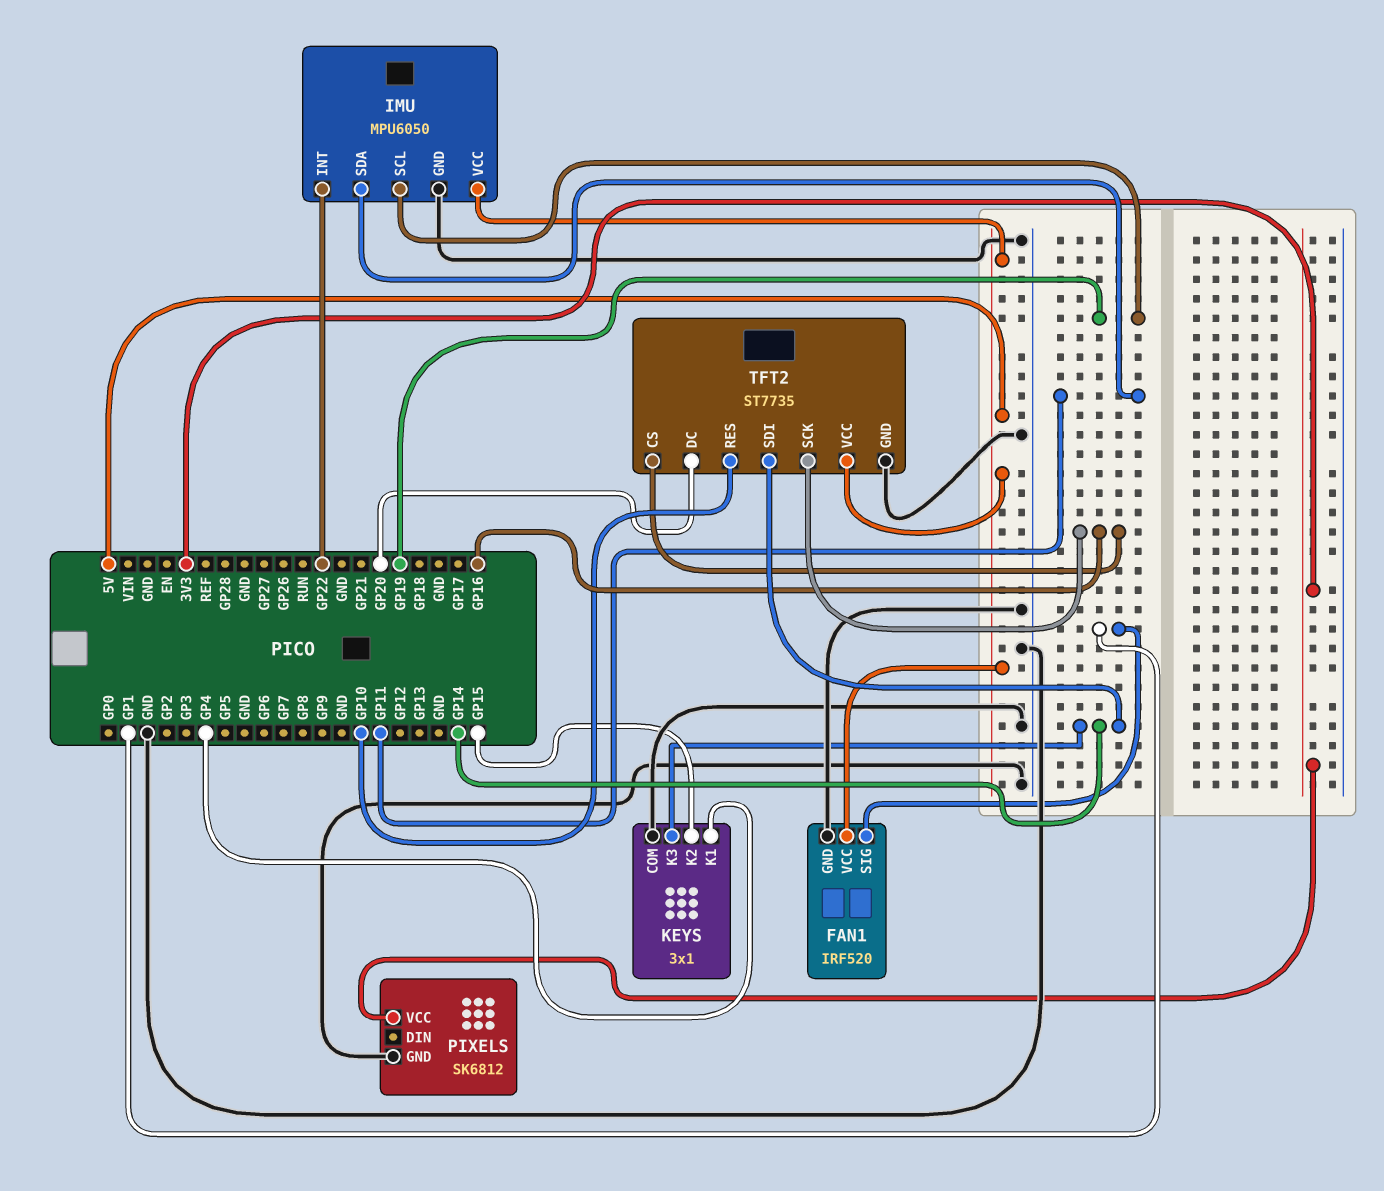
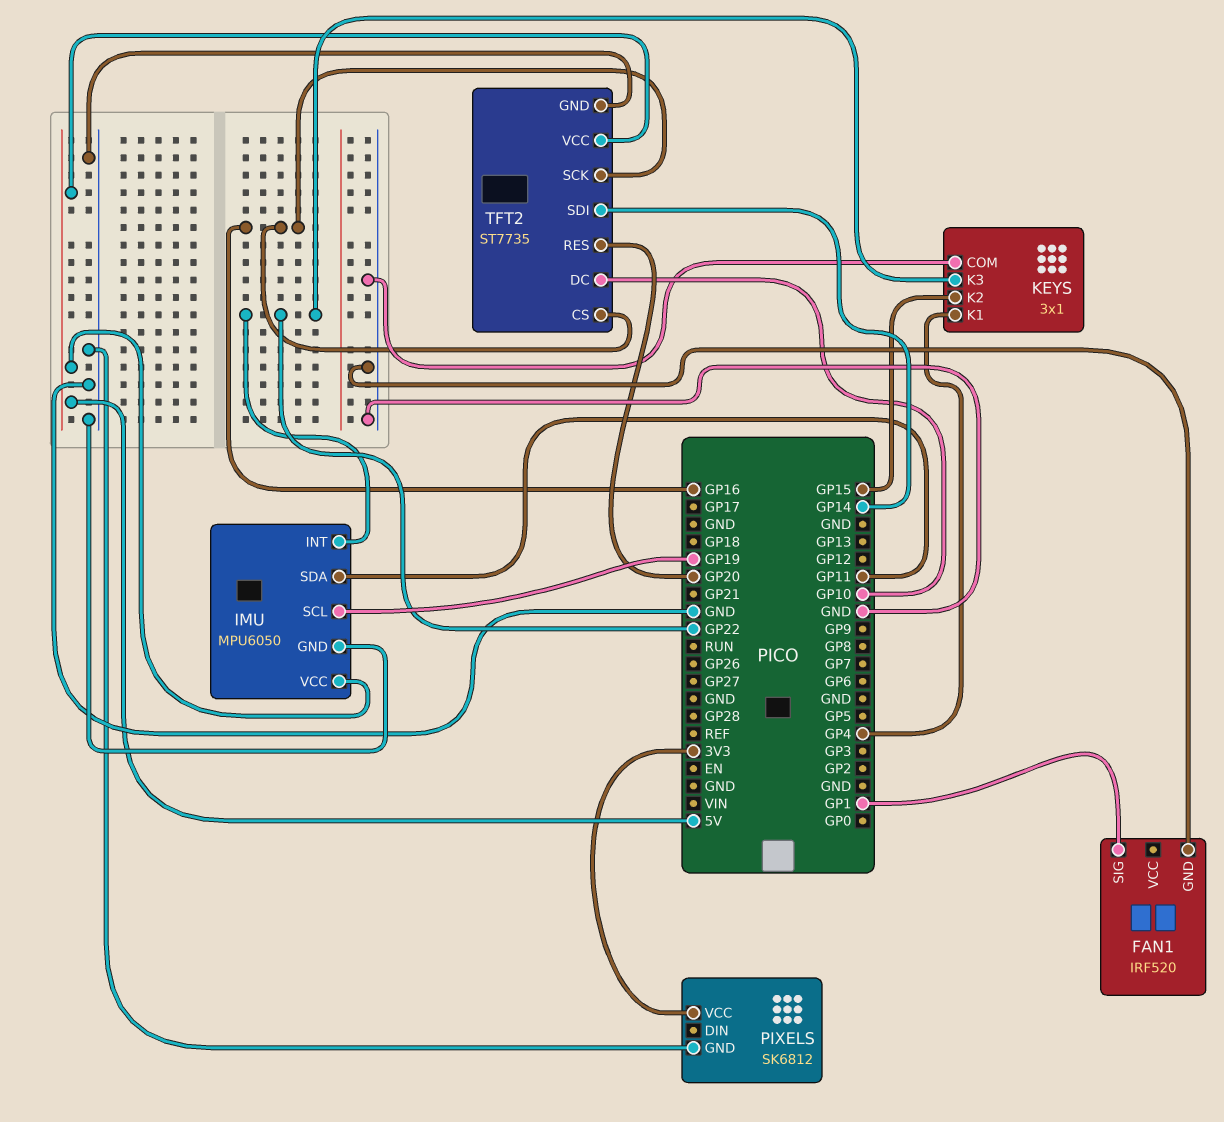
FAN1 pin VCC: 5V -> none
KEYS pin K3: GP14 -> GP22
TFT2 pin DC: GP20 -> GP10
TFT2 pin RES: GP10 -> GP20

